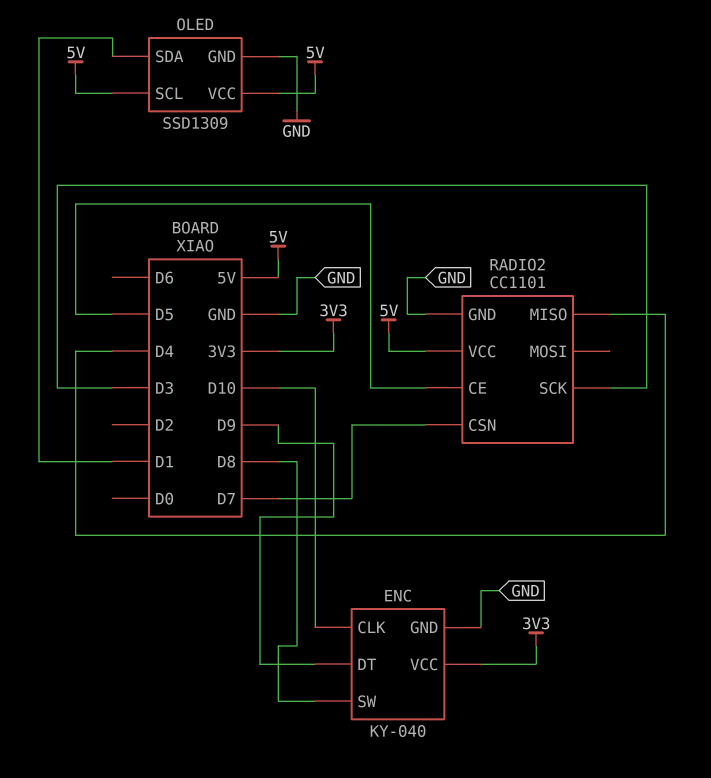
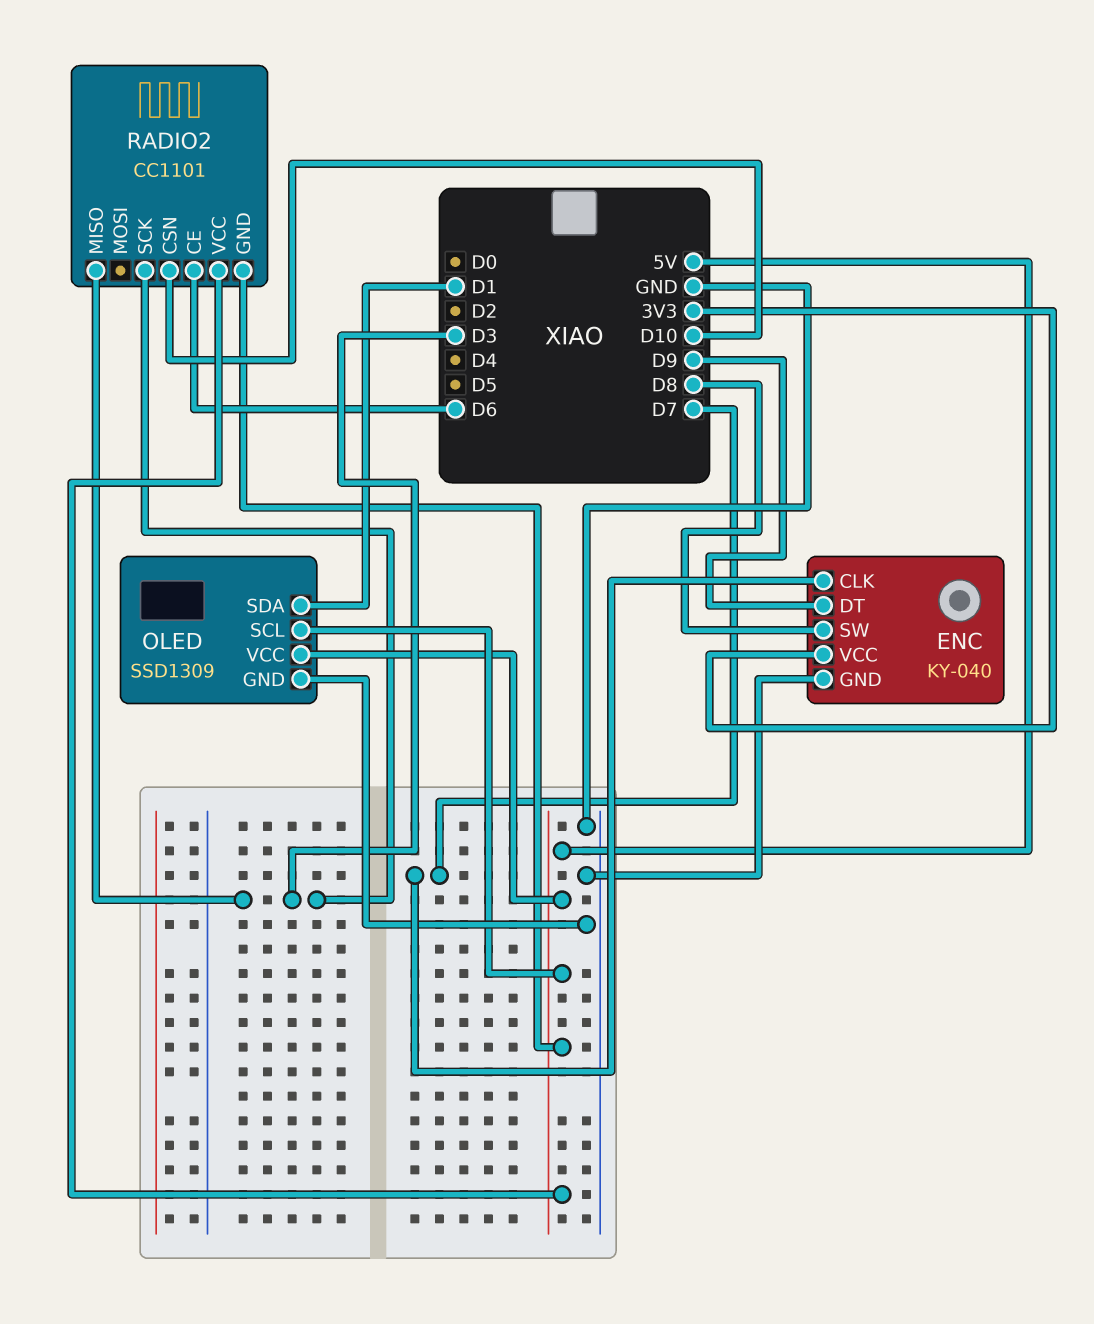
ENC pin CLK: D10 -> D7
RADIO2 pin CE: D5 -> D6
RADIO2 pin CSN: D7 -> D10
RADIO2 pin GND: GND -> 5V
RADIO2 pin MISO: D4 -> D3

